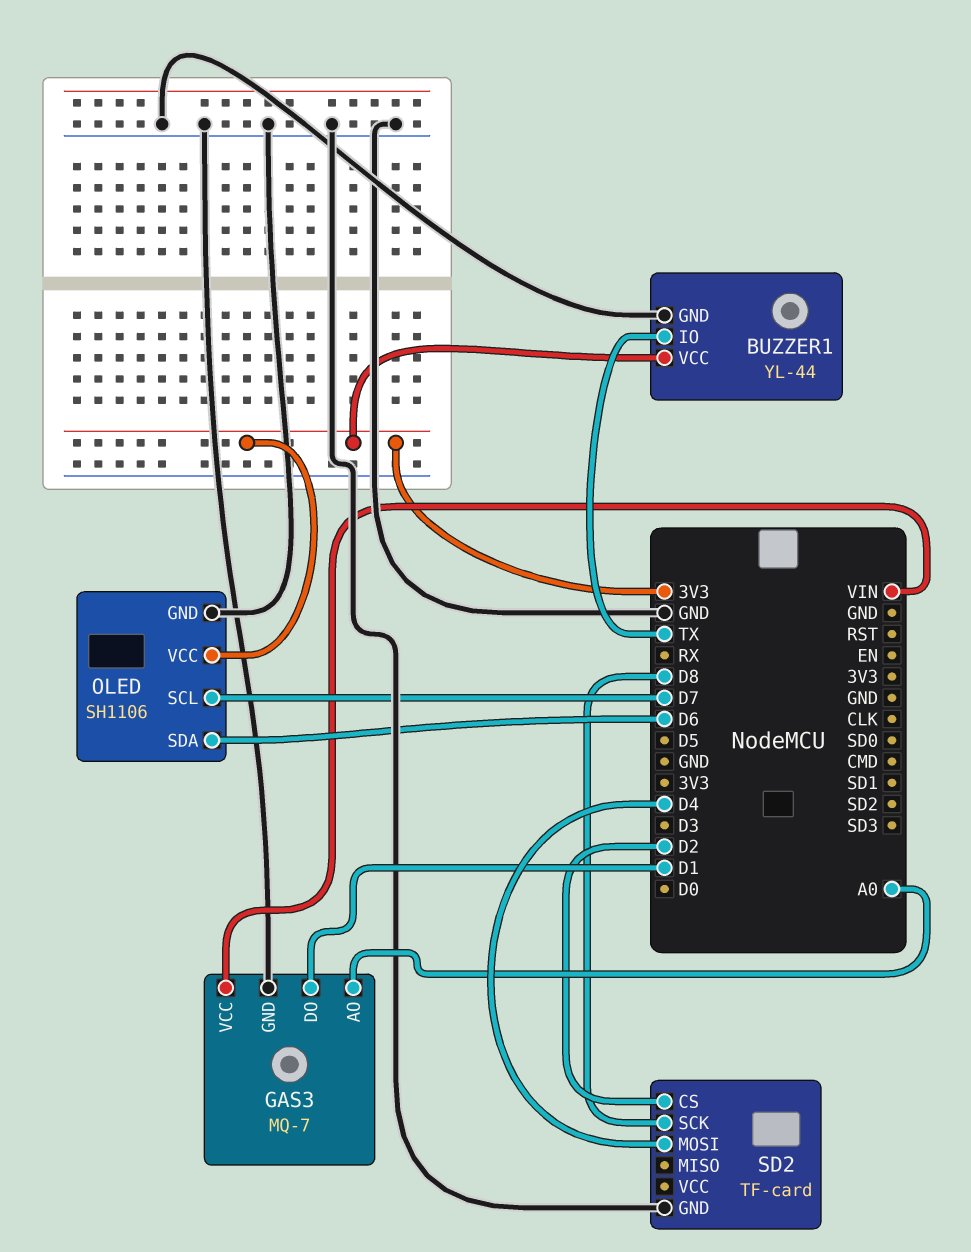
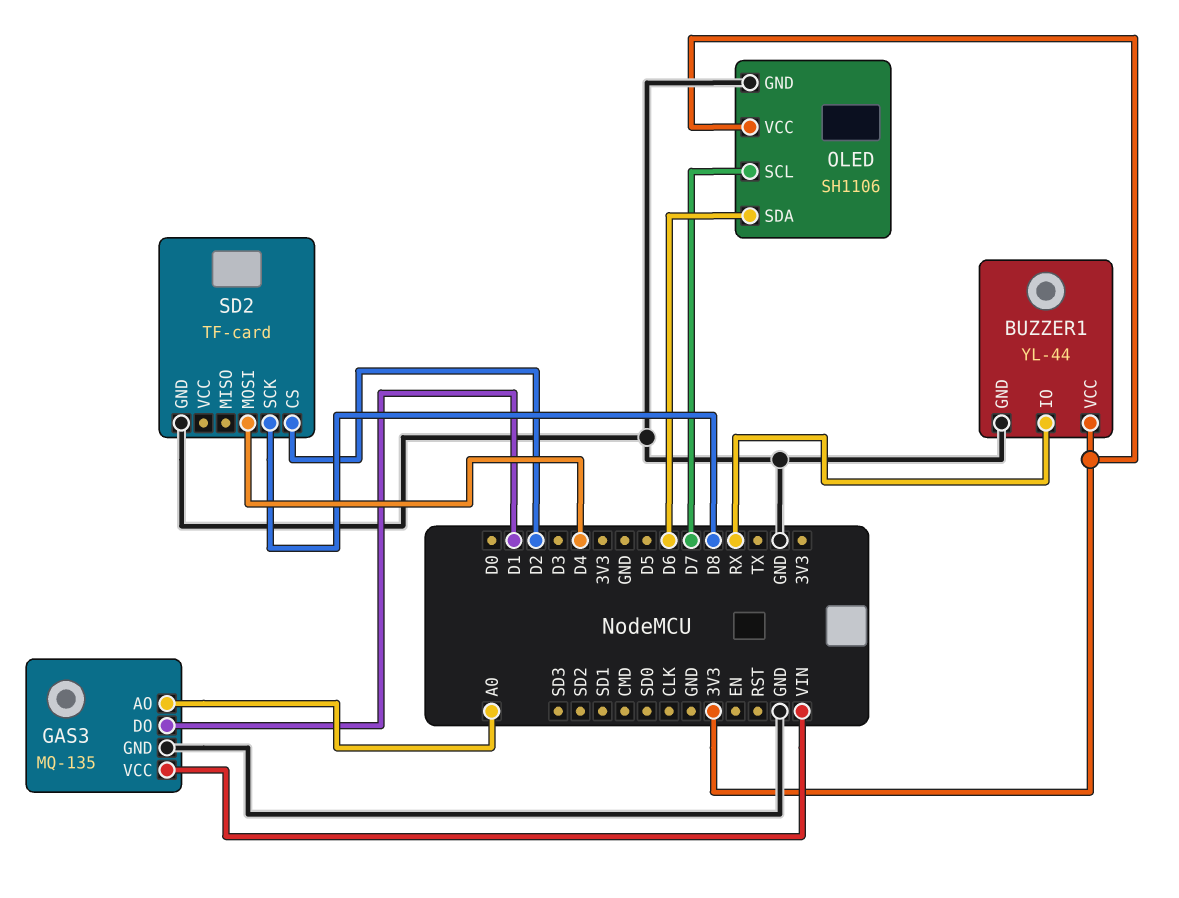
BUZZER1 pin IO: TX -> RX
GAS3: MQ-7 -> MQ-135

